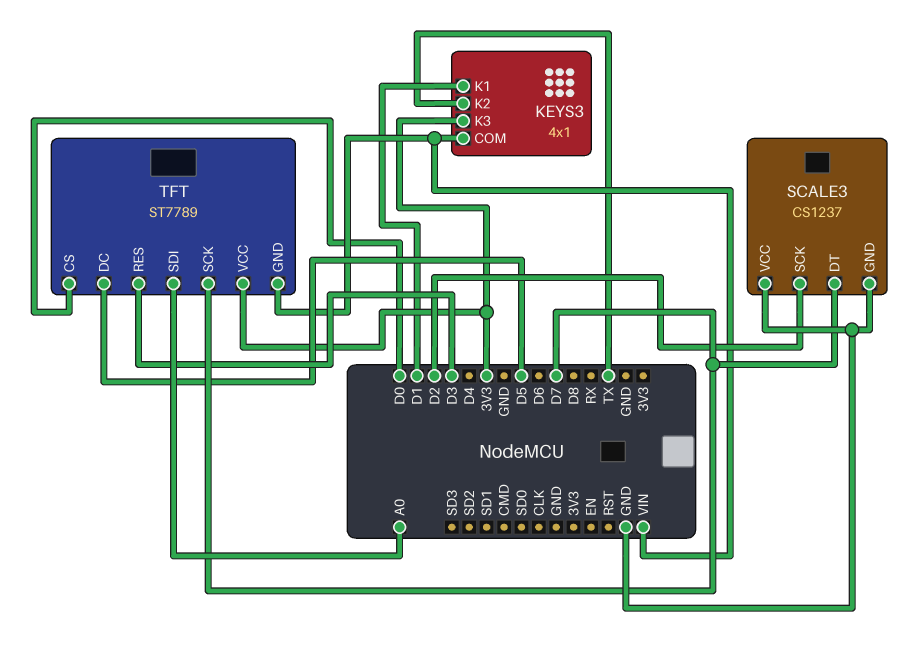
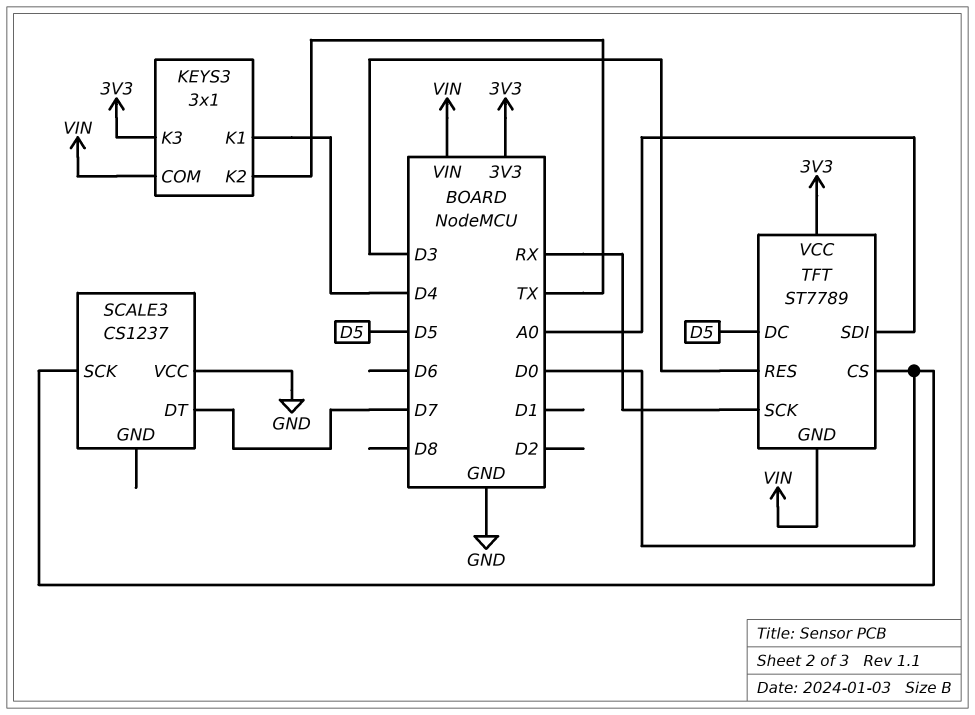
KEYS3: 4x1 -> 3x1
KEYS3 pin K1: D1 -> D4
SCALE3 pin GND: GND -> none
SCALE3 pin SCK: D2 -> D0
TFT pin SCK: D7 -> RX

